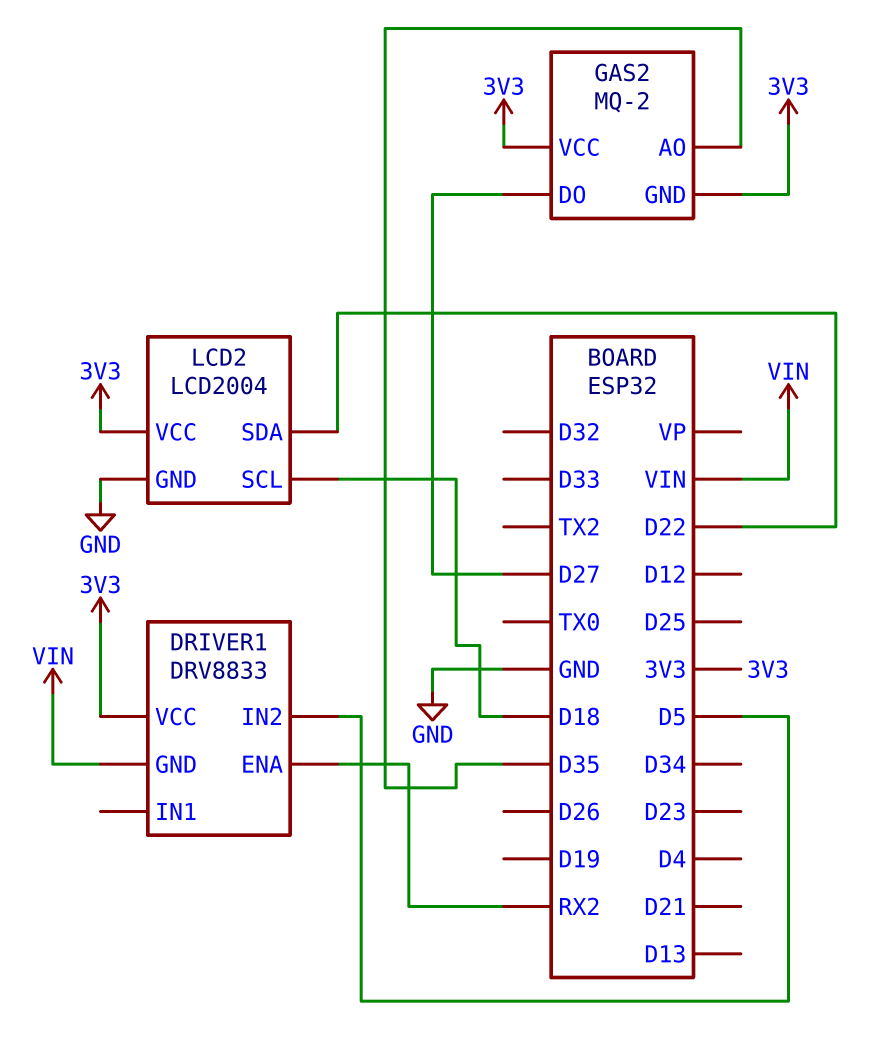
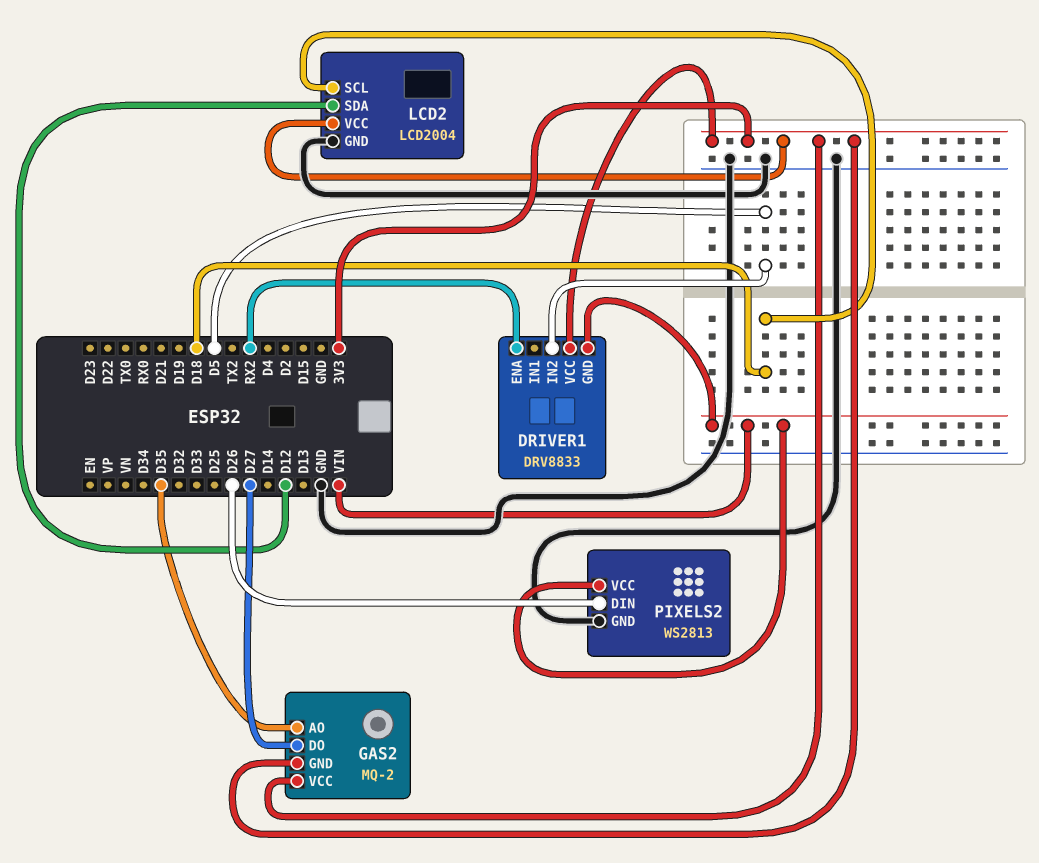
LCD2 pin SDA: D22 -> D12
PIXELS2: none -> WS2813
PIXELS2 pin DIN: none -> D26
PIXELS2 pin GND: none -> GND
PIXELS2 pin VCC: none -> VIN

